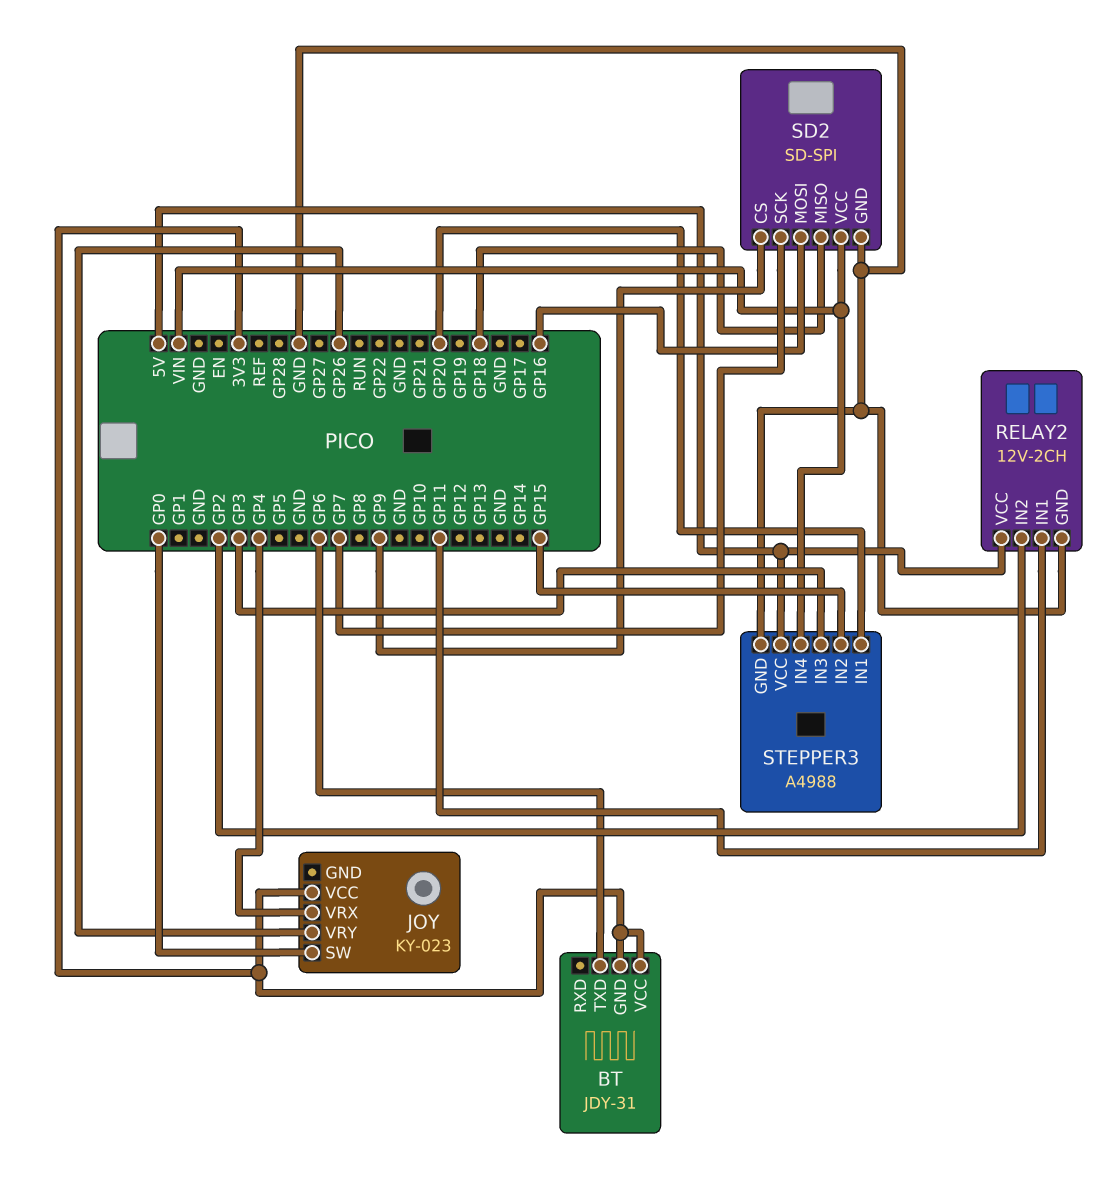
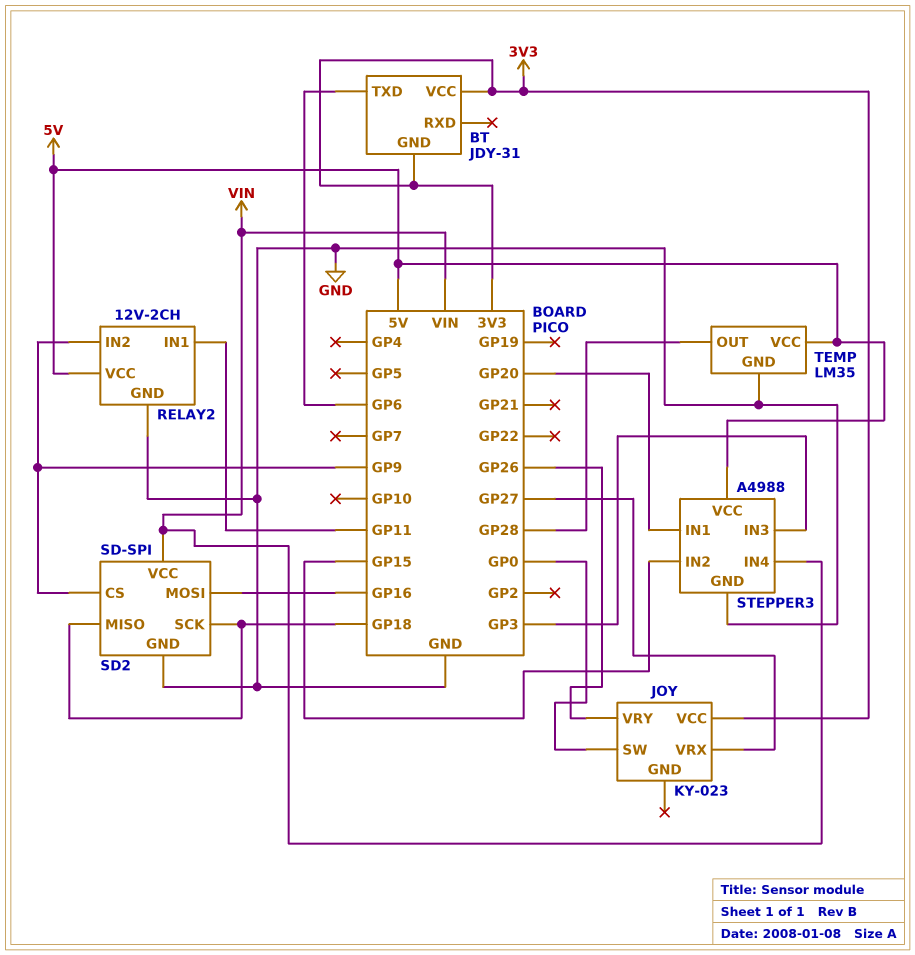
JOY pin VRX: GP4 -> GP27
RELAY2 pin IN2: GP2 -> GP9
SD2 pin SCK: GP7 -> GP18
TEMP: none -> LM35
TEMP pin GND: none -> GND
TEMP pin OUT: none -> GP28
TEMP pin VCC: none -> 5V

